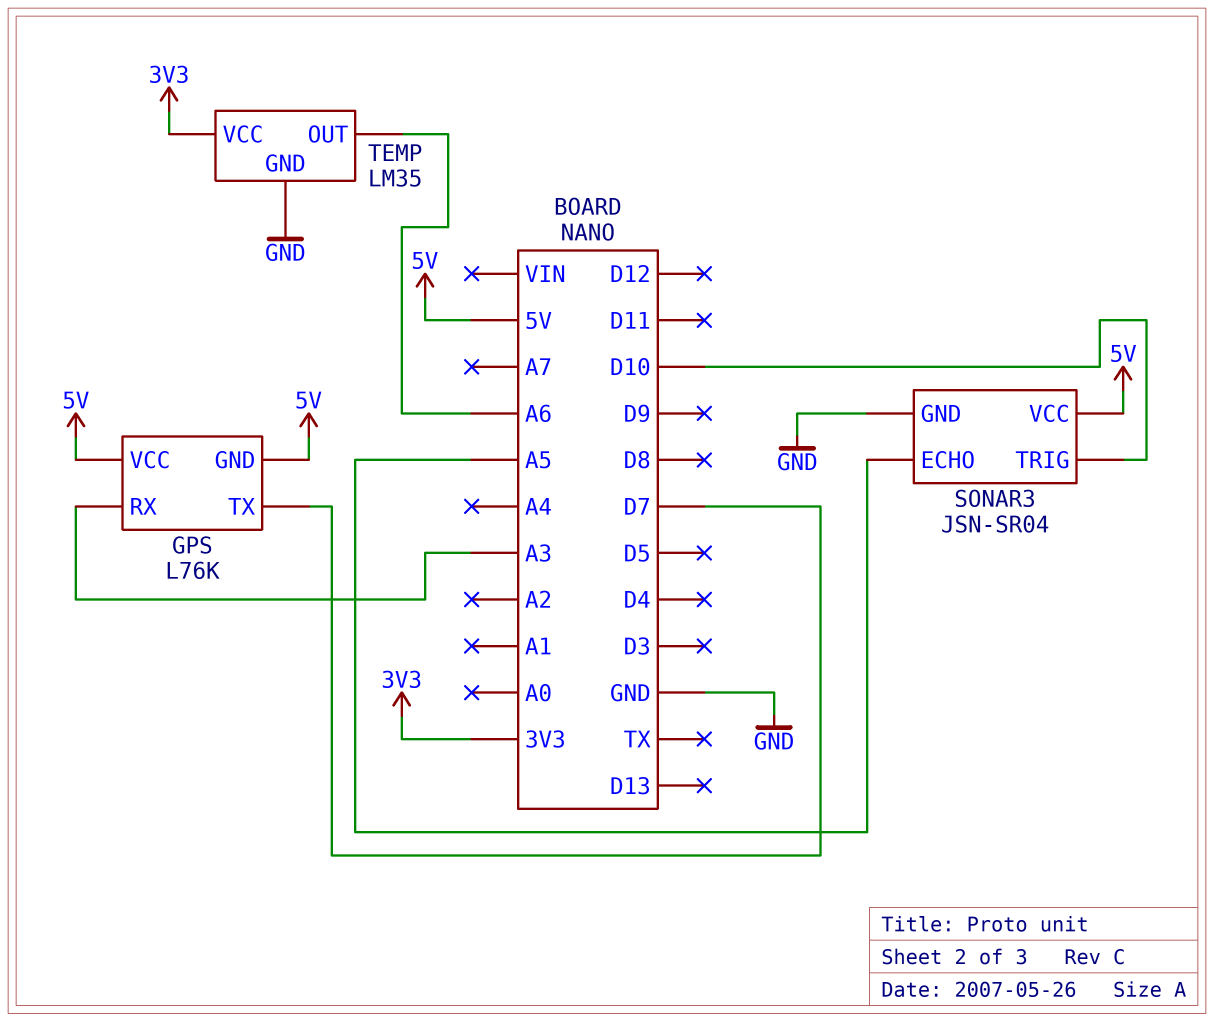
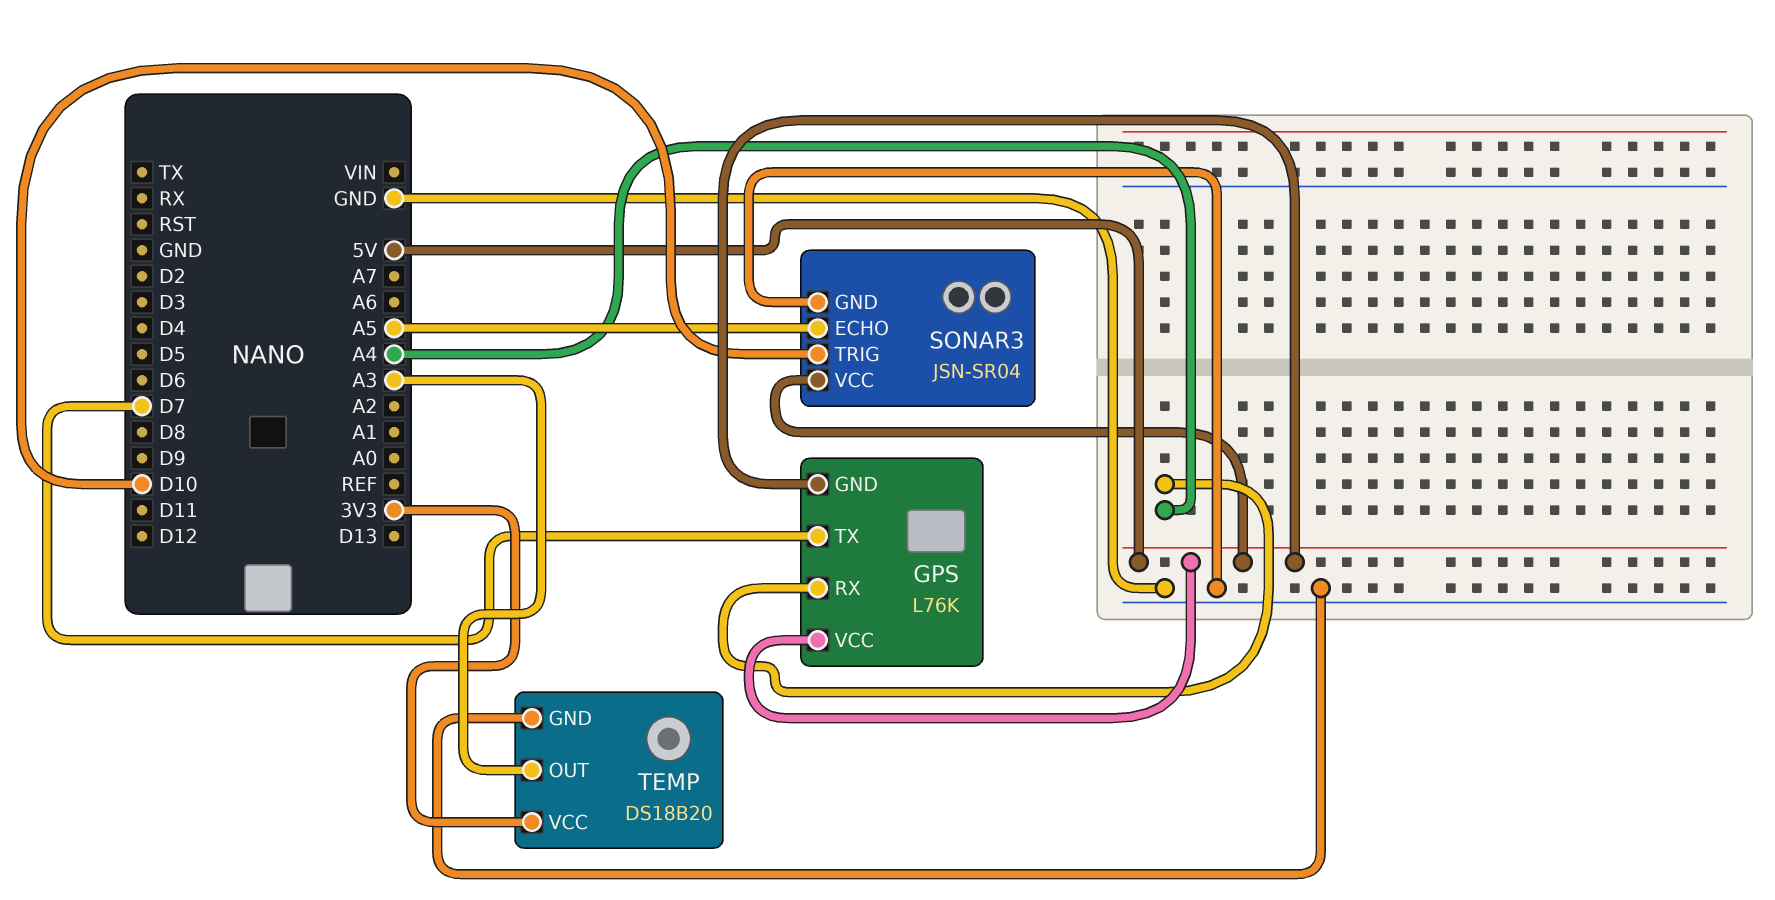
GPS pin RX: A3 -> A4
TEMP: LM35 -> DS18B20
TEMP pin OUT: A6 -> A3

